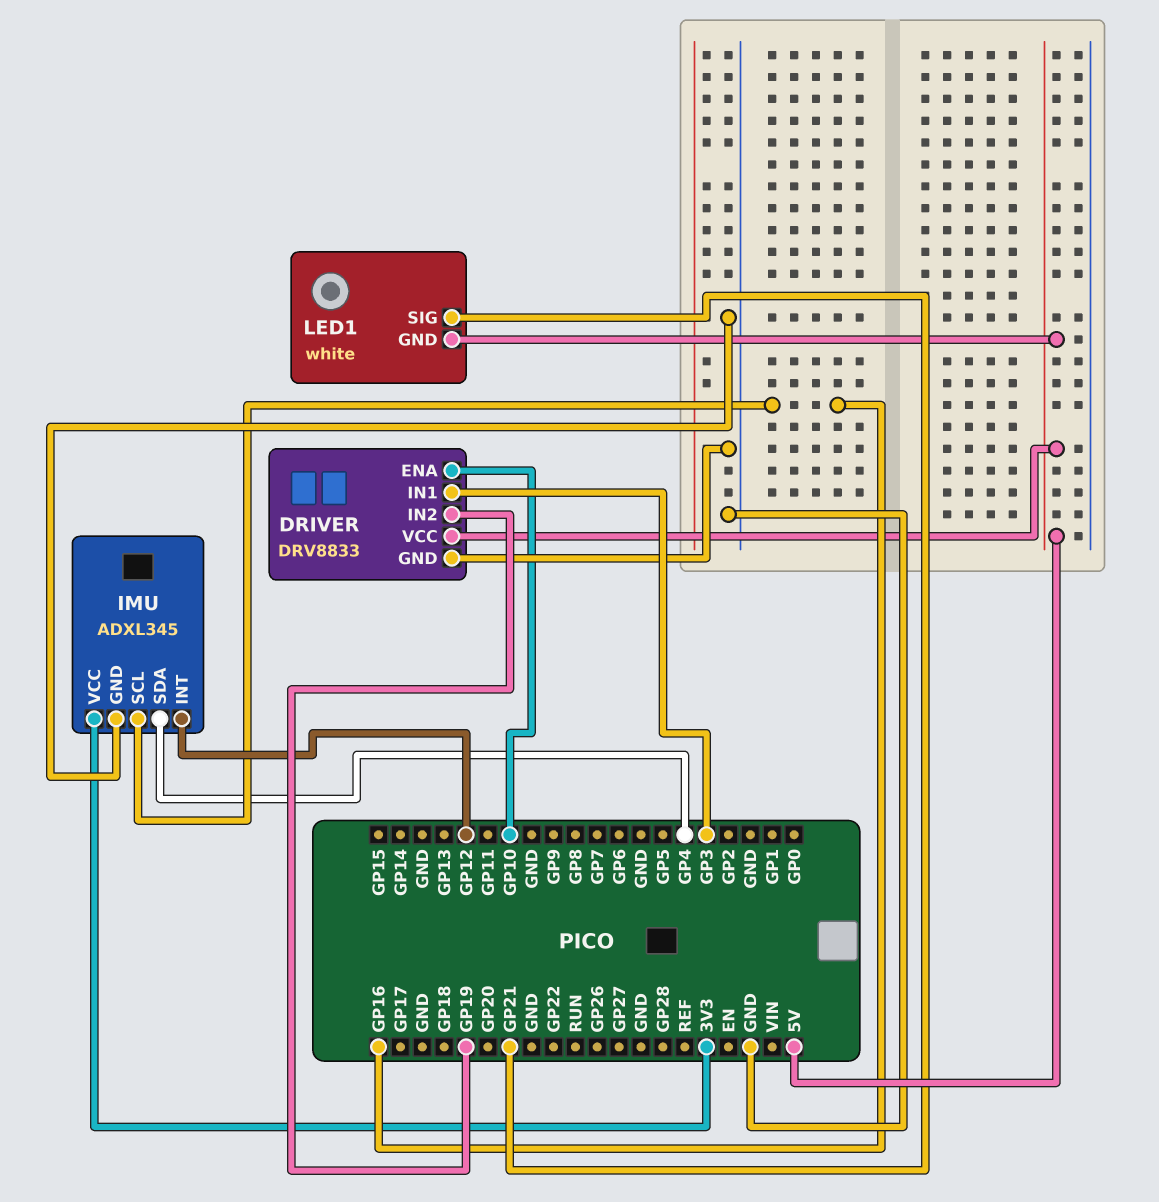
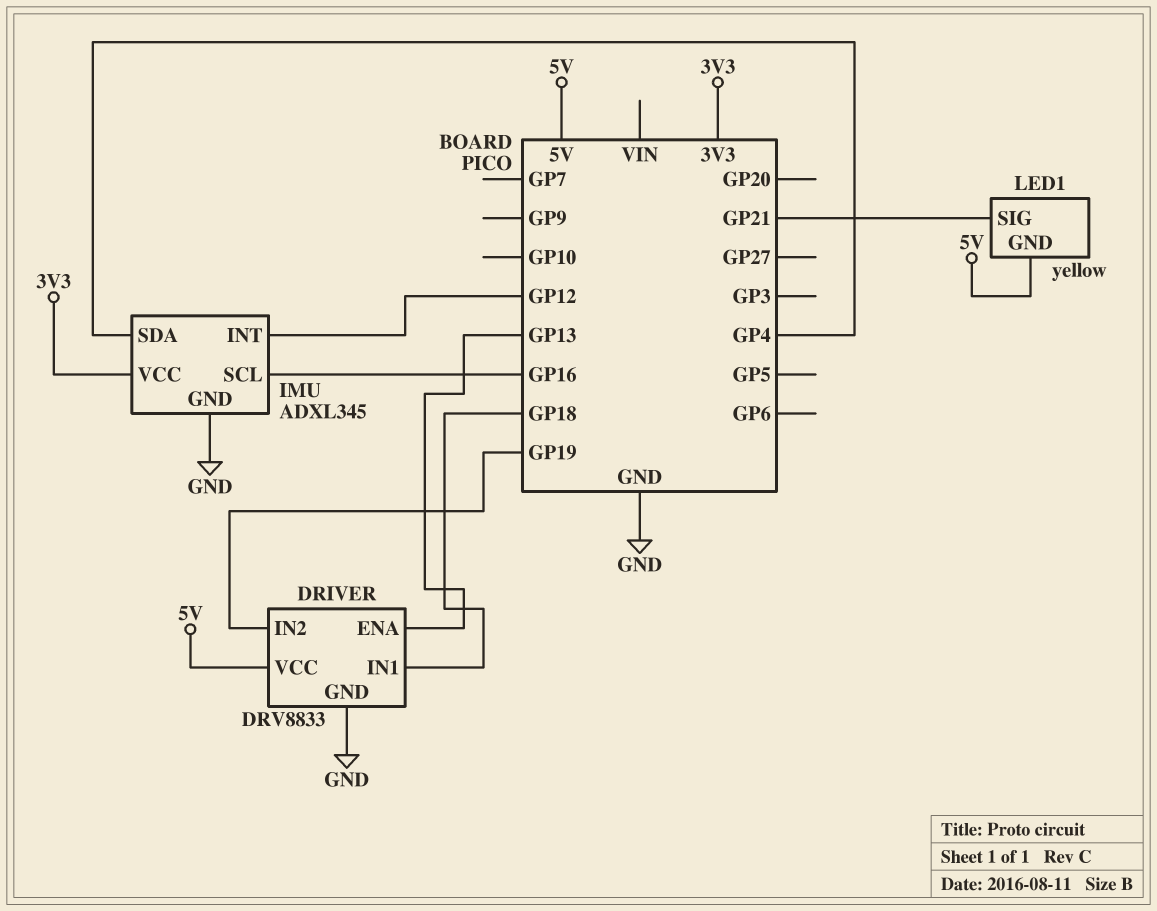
DRIVER pin ENA: GP10 -> GP13
DRIVER pin IN1: GP3 -> GP18
LED1: white -> yellow

